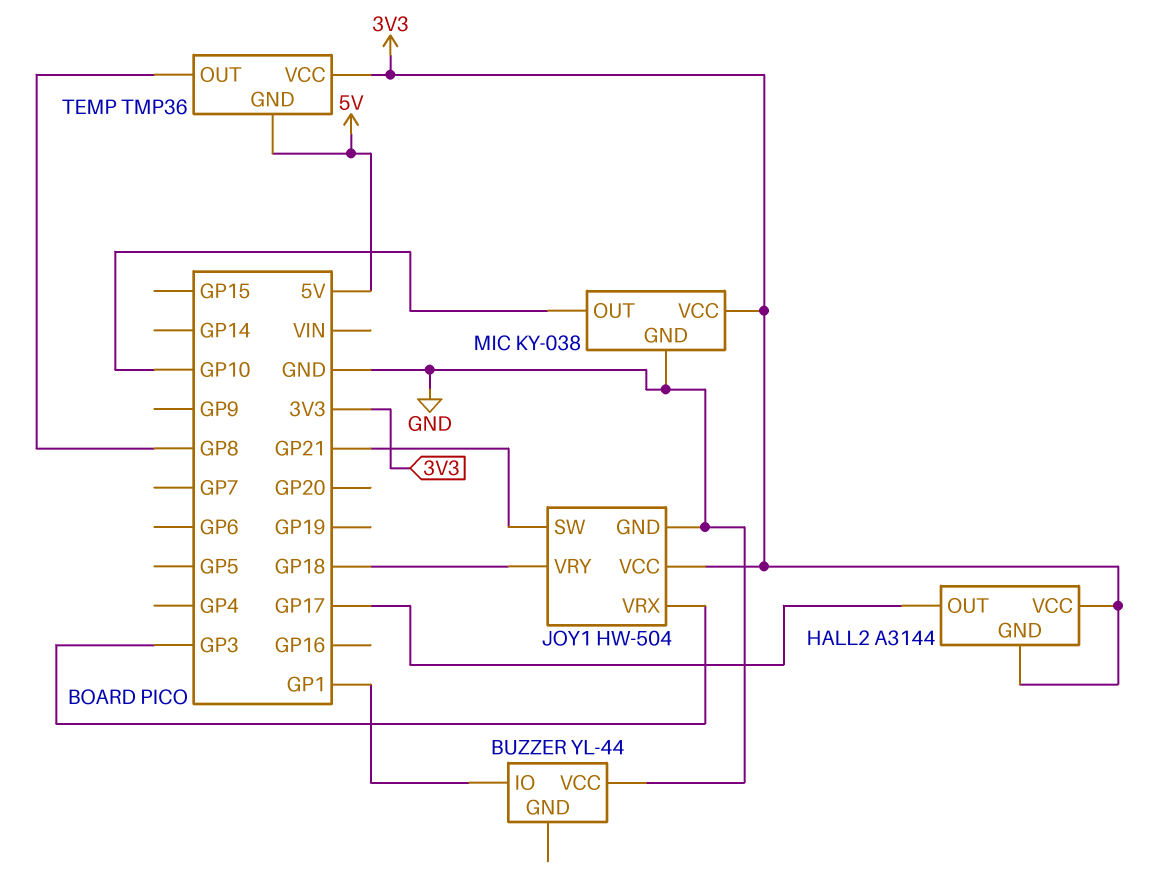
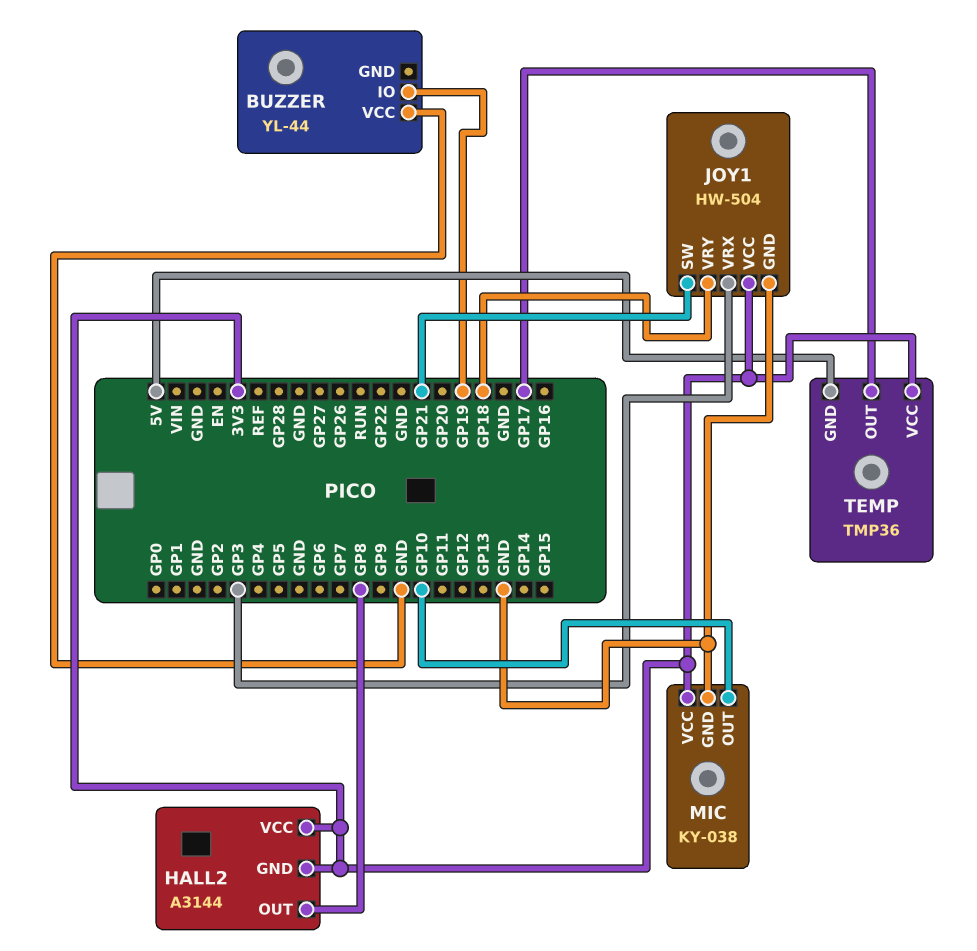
BUZZER pin IO: GP1 -> GP19
HALL2 pin OUT: GP17 -> GP8
TEMP pin OUT: GP8 -> GP17

